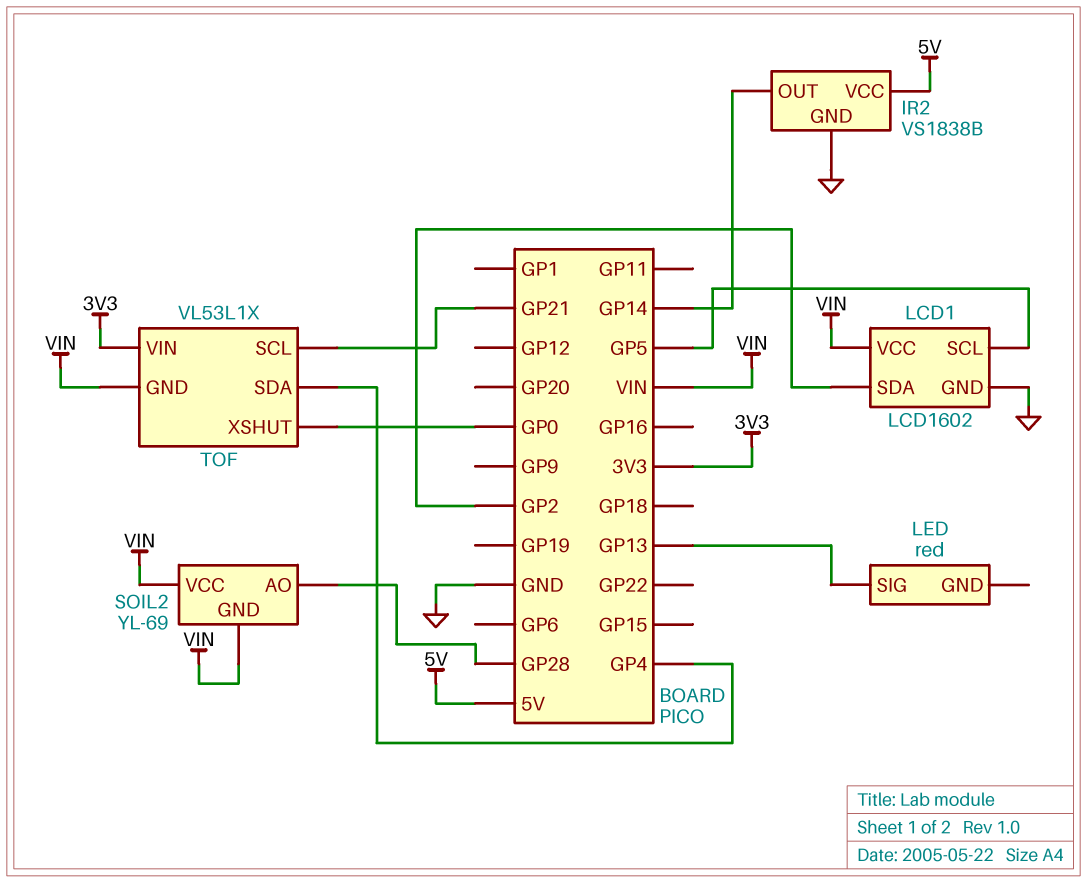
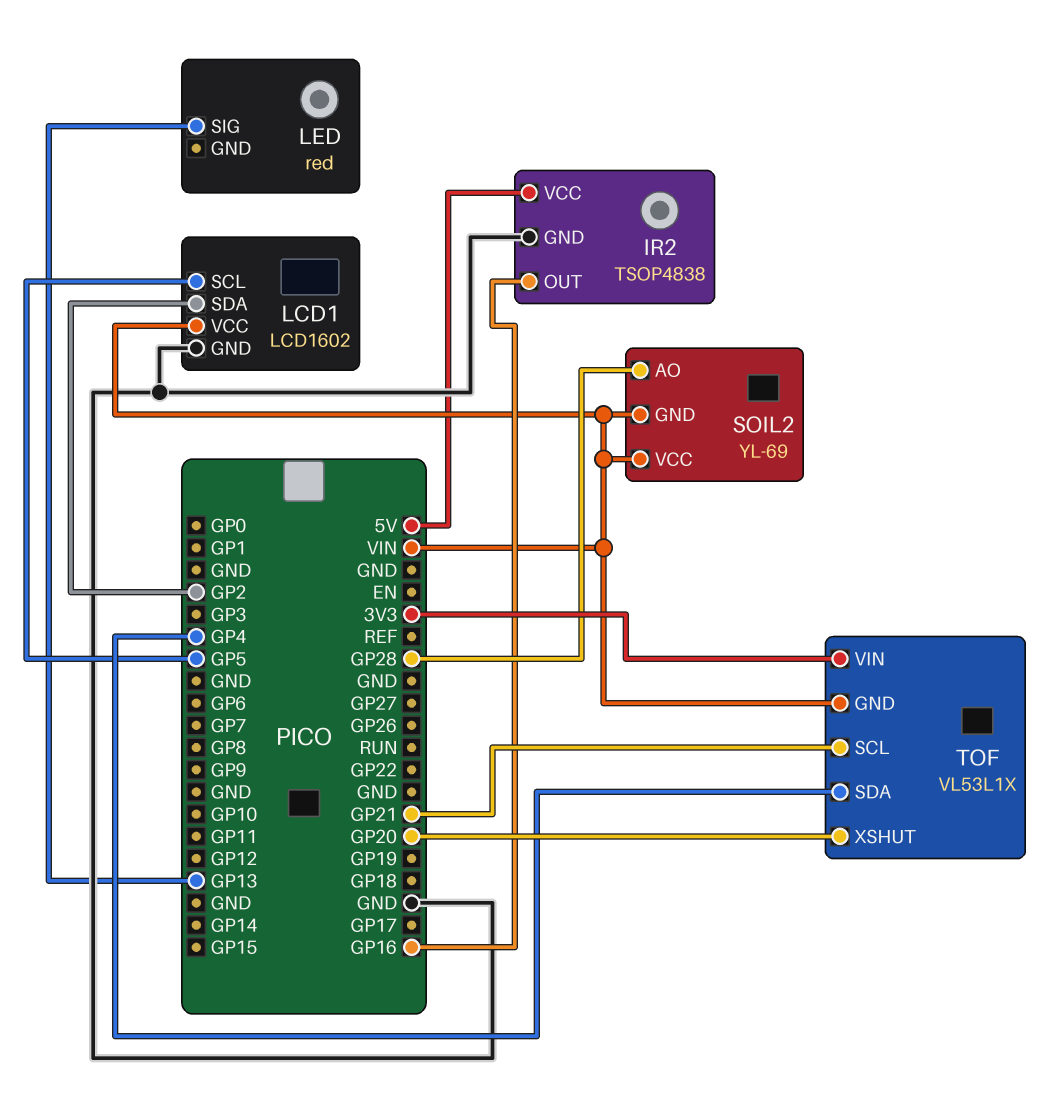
IR2: VS1838B -> TSOP4838
IR2 pin OUT: GP14 -> GP16
TOF pin XSHUT: GP0 -> GP20

